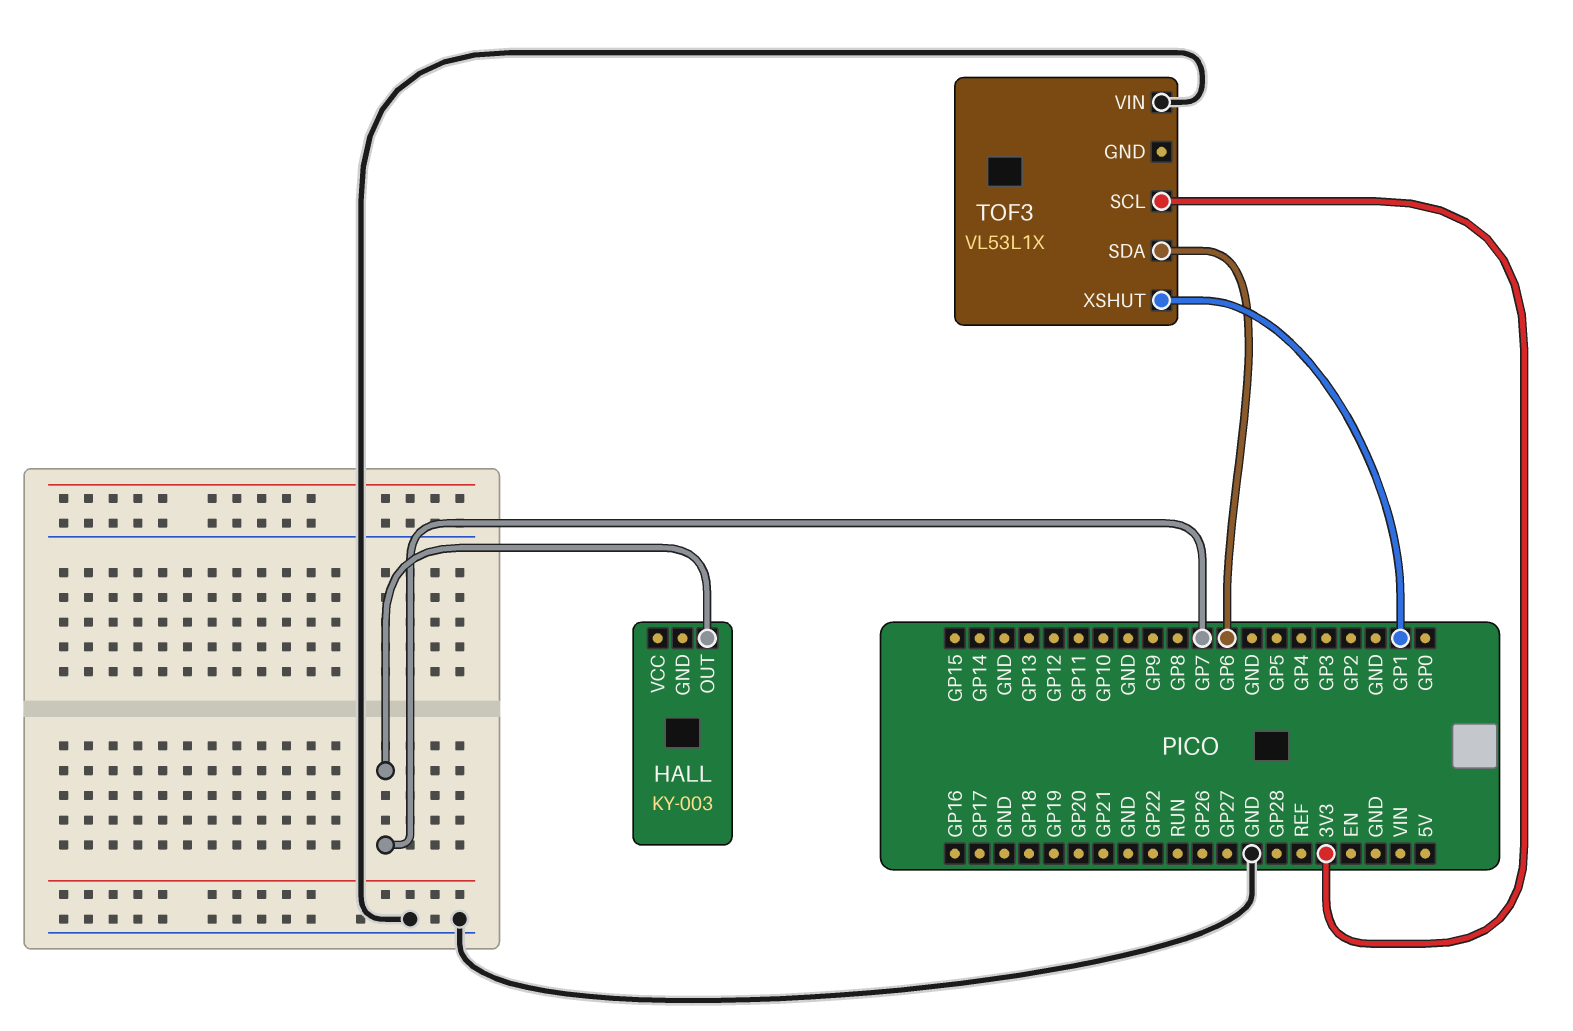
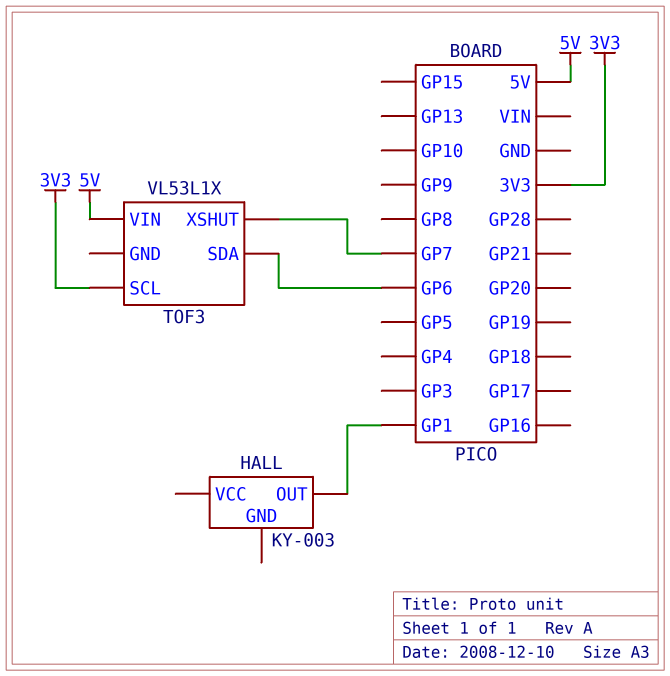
HALL pin OUT: GP7 -> GP1
TOF3 pin VIN: GND -> 5V
TOF3 pin XSHUT: GP1 -> GP7

